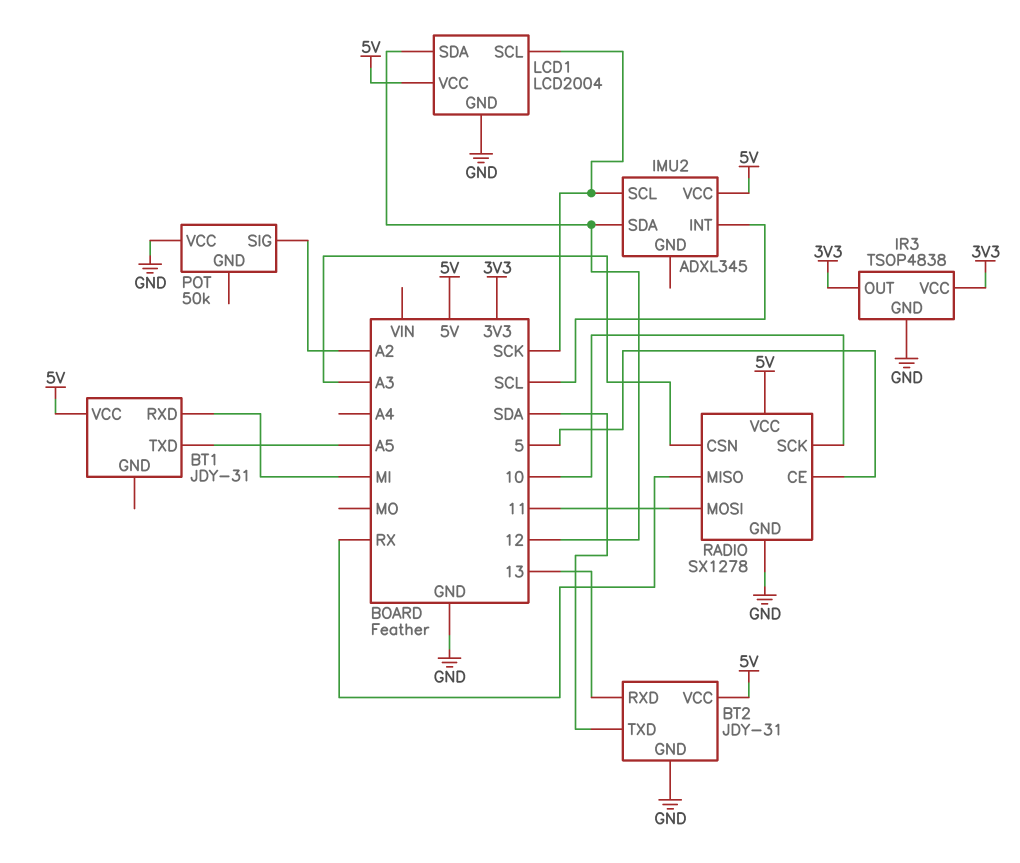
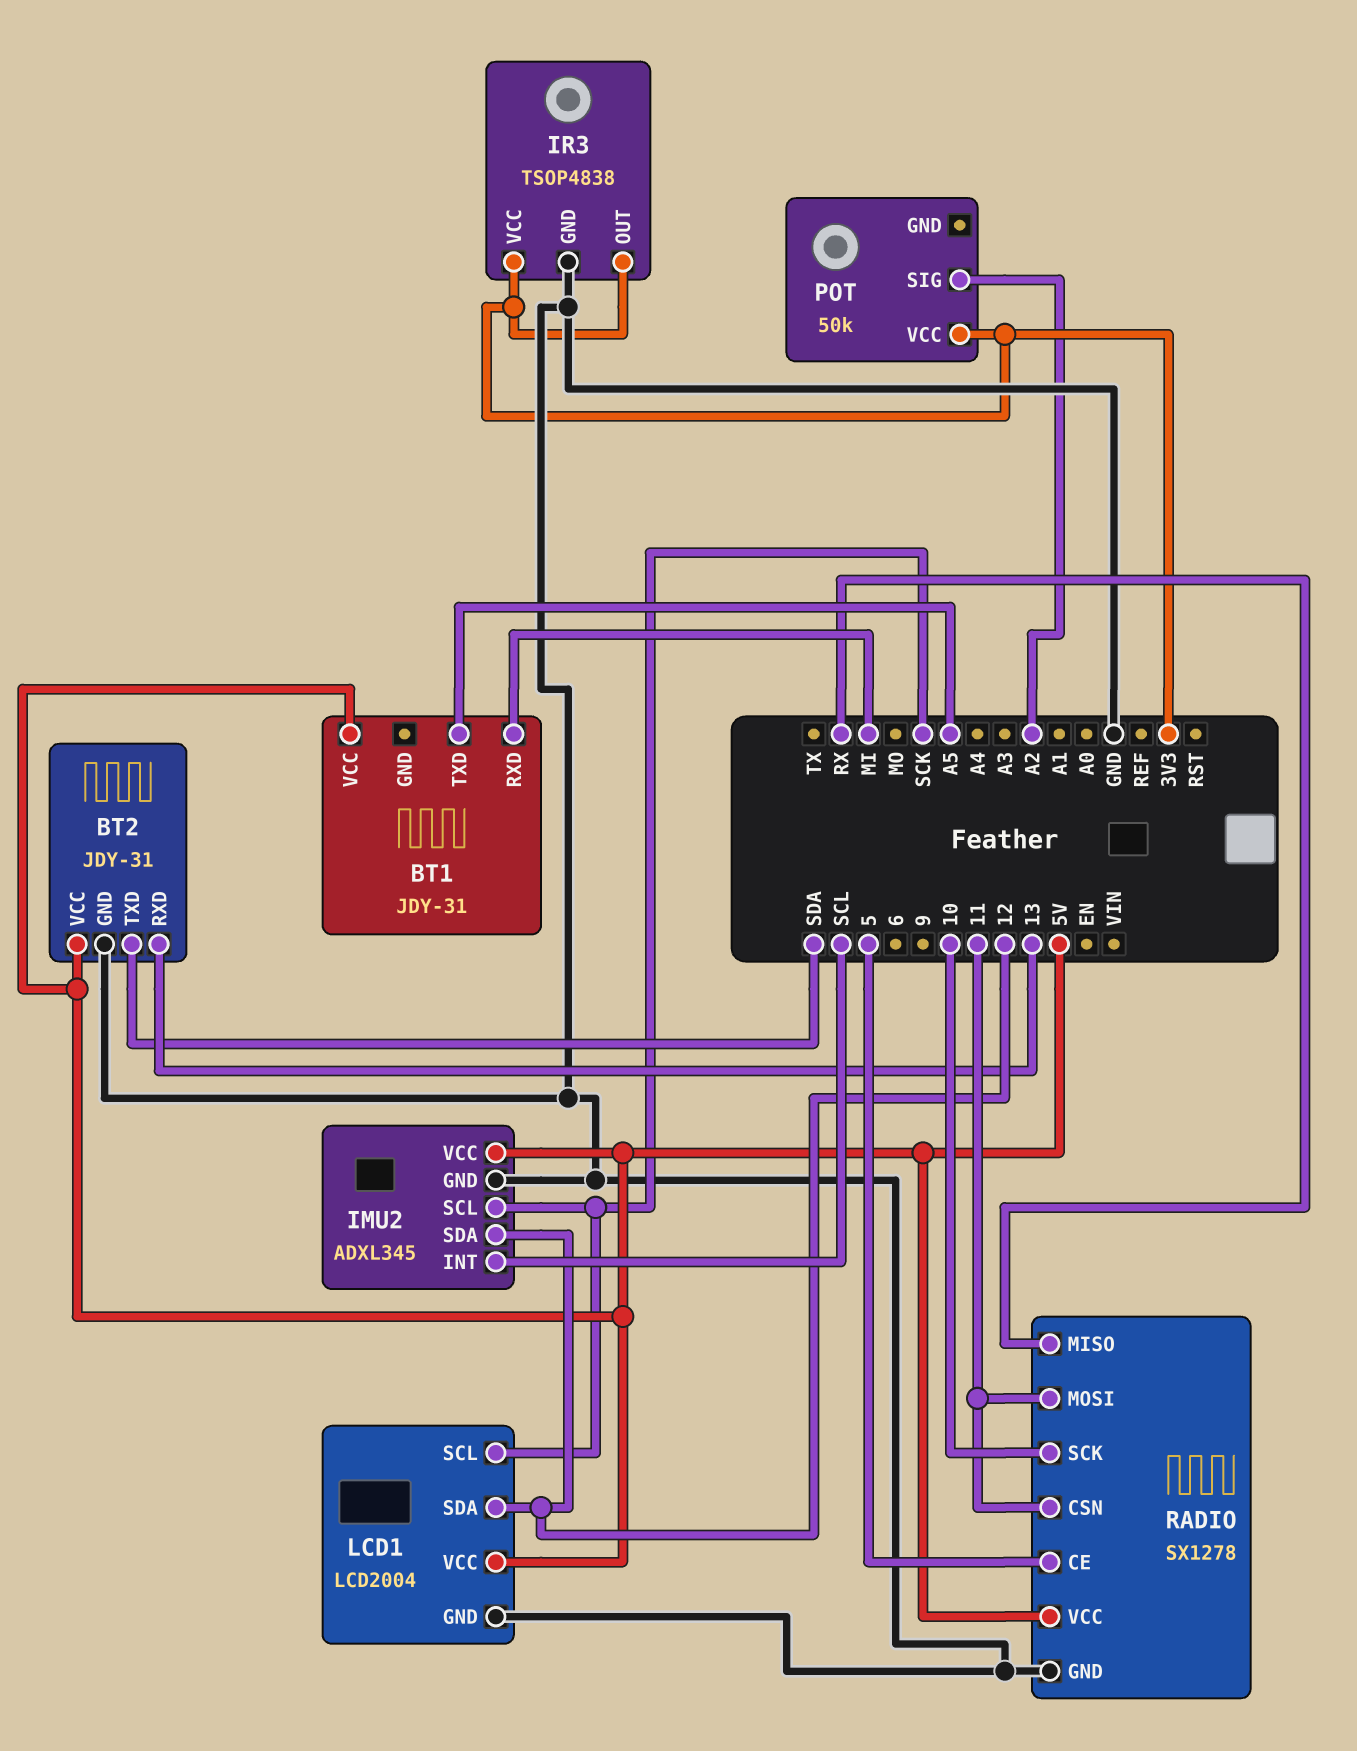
IMU2 pin GND: none -> GND
POT pin VCC: GND -> 3V3
RADIO pin CSN: A3 -> 11

